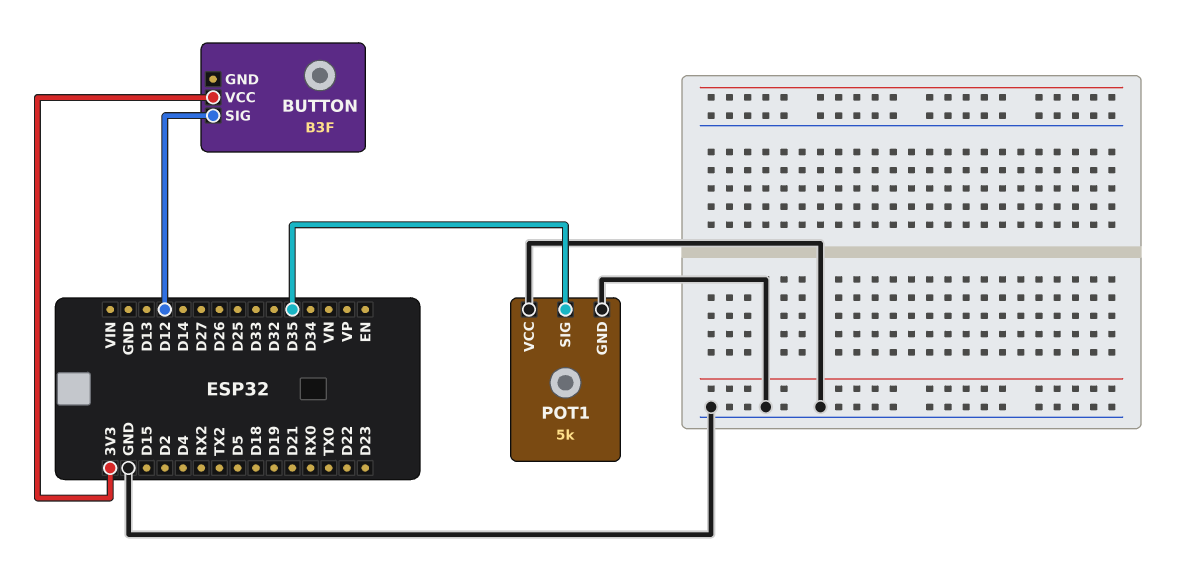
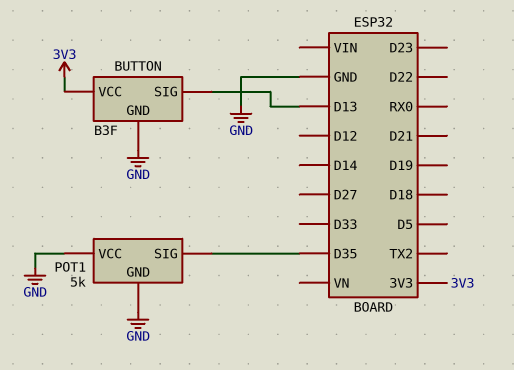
BUTTON pin GND: none -> GND
BUTTON pin SIG: D12 -> D13

